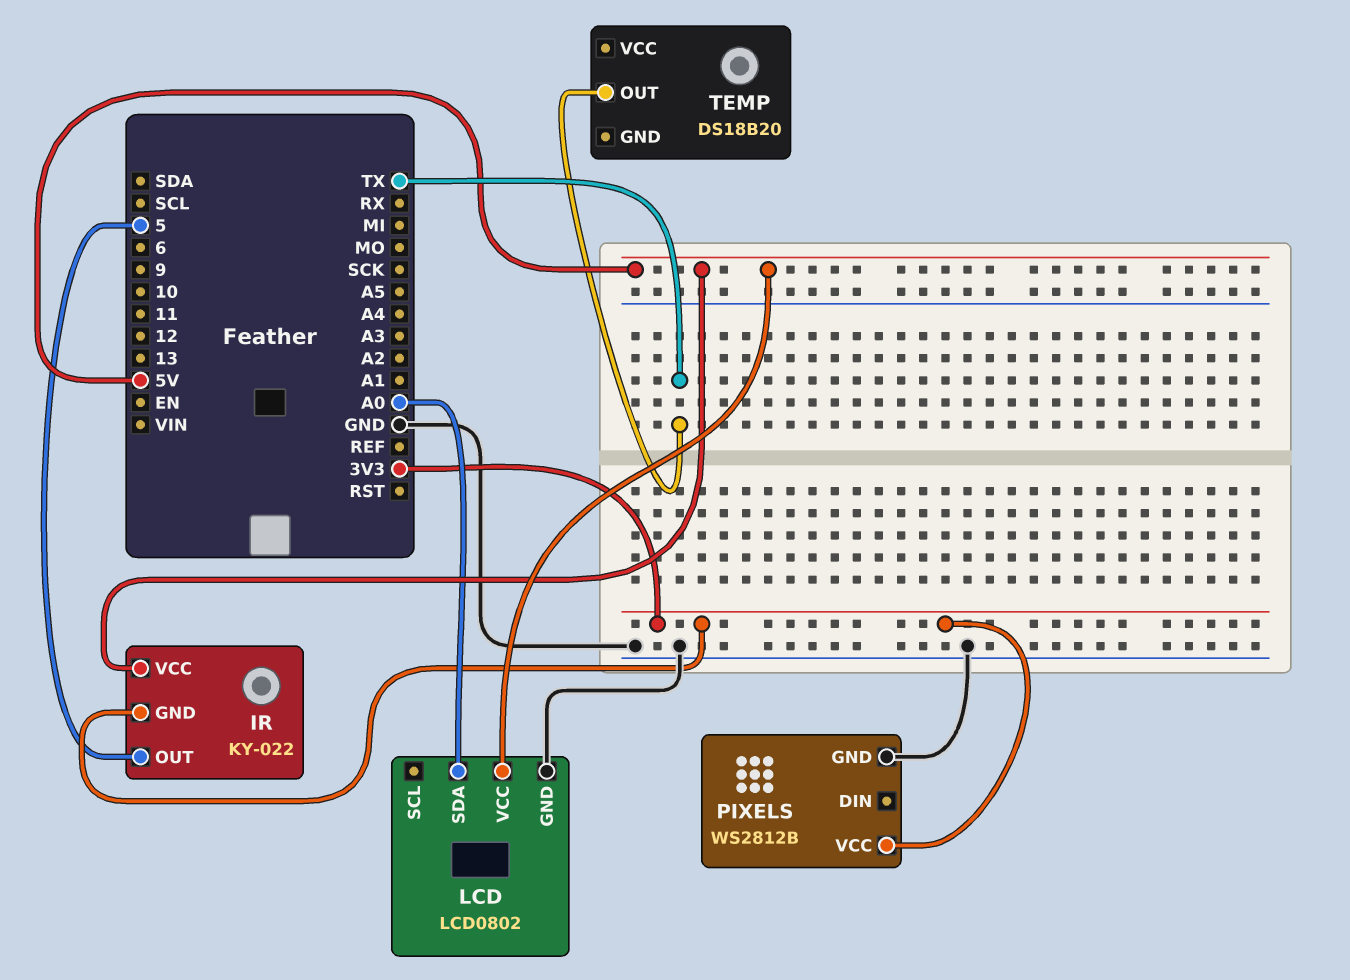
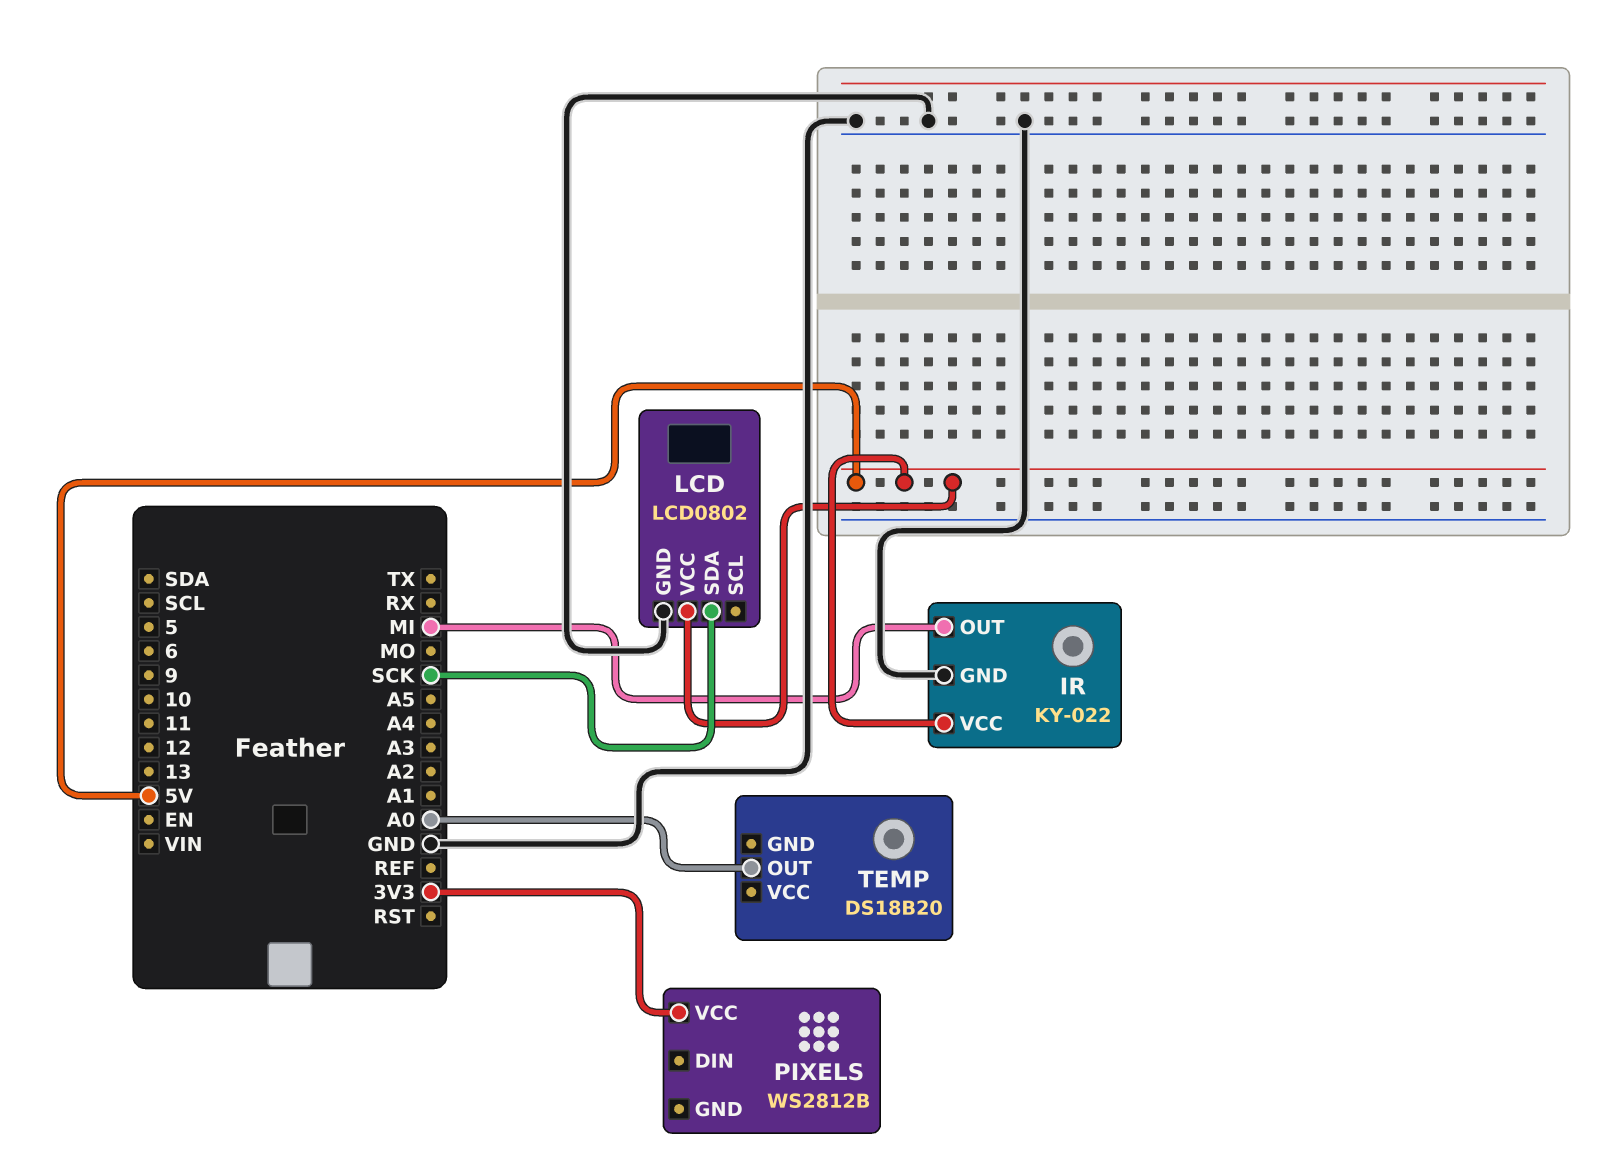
IR pin GND: 3V3 -> GND
IR pin OUT: 5 -> MI
LCD pin SDA: A0 -> SCK
PIXELS pin GND: GND -> none
TEMP pin OUT: TX -> A0

